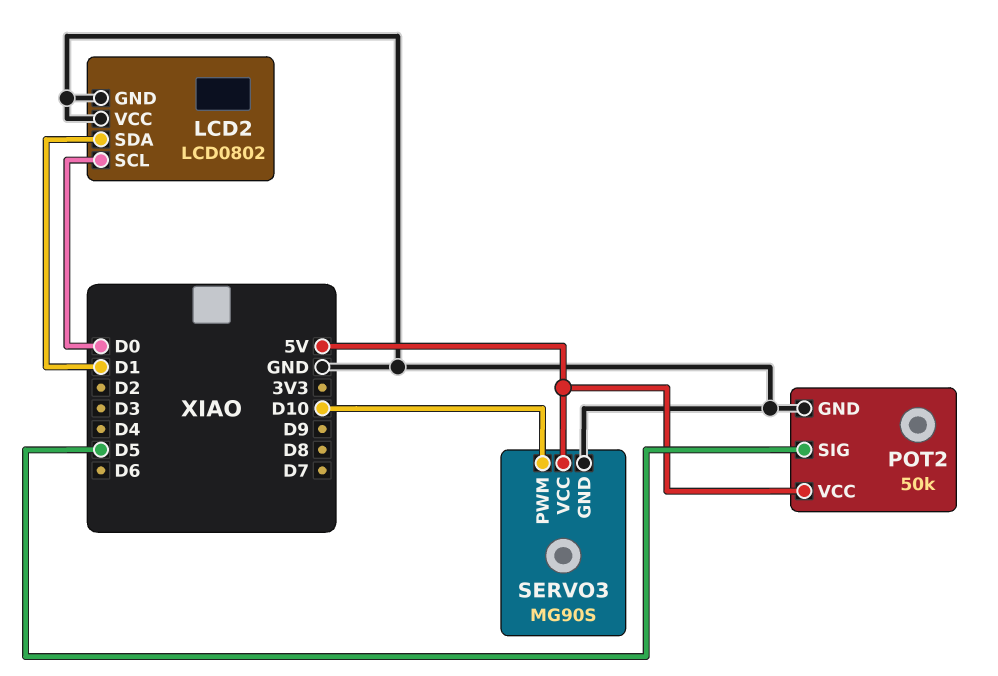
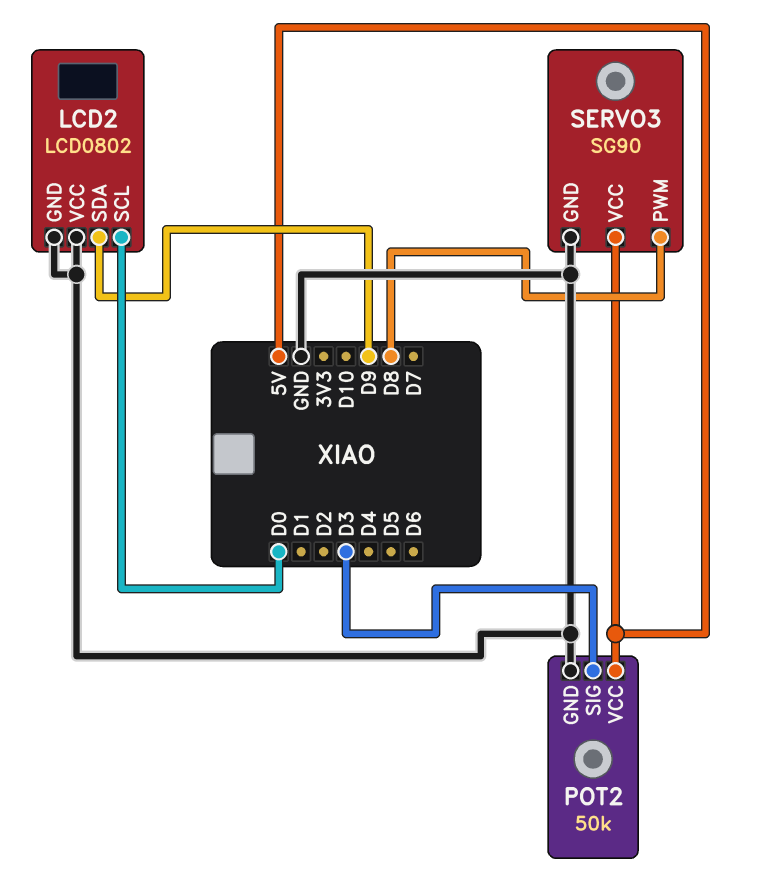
LCD2 pin SDA: D1 -> D9
POT2 pin SIG: D5 -> D3
SERVO3: MG90S -> SG90
SERVO3 pin PWM: D10 -> D8

